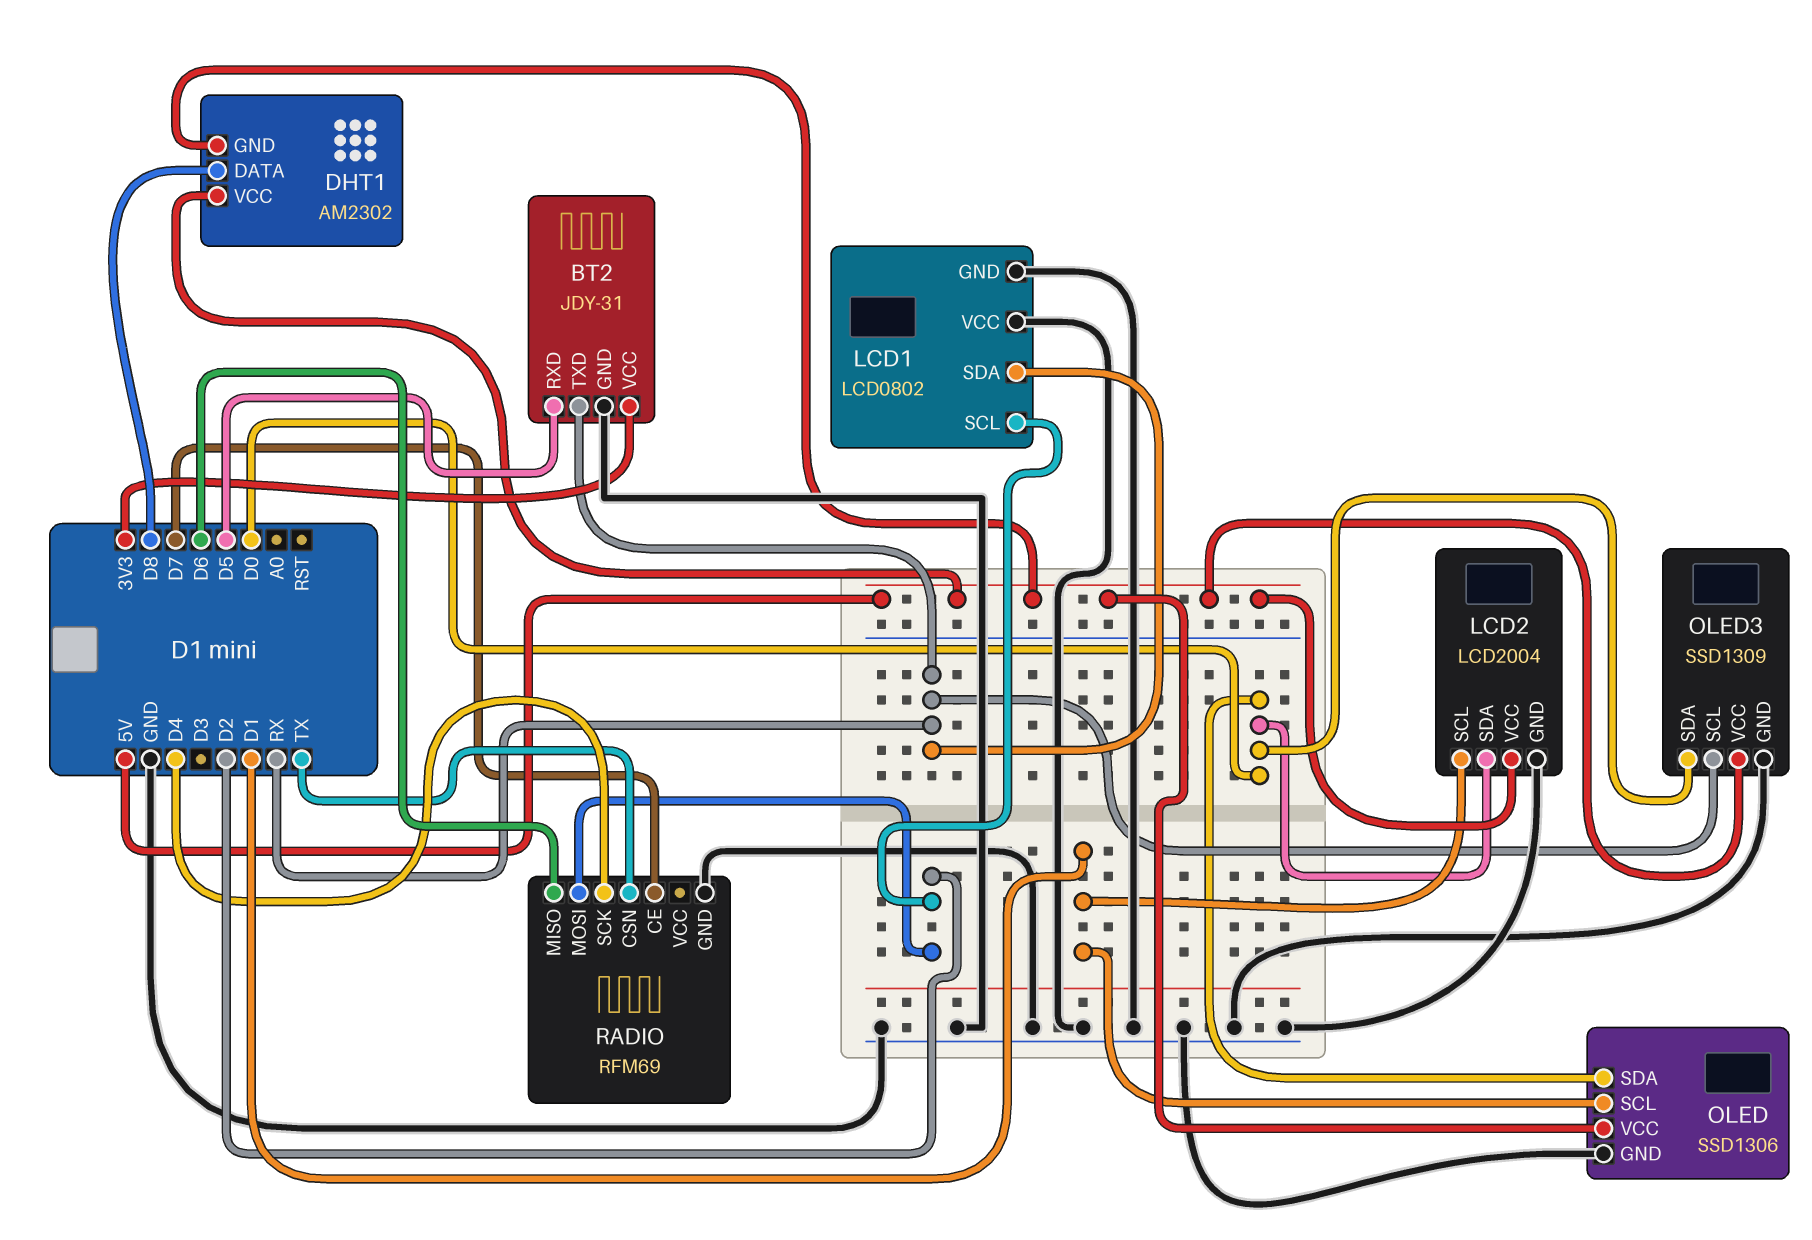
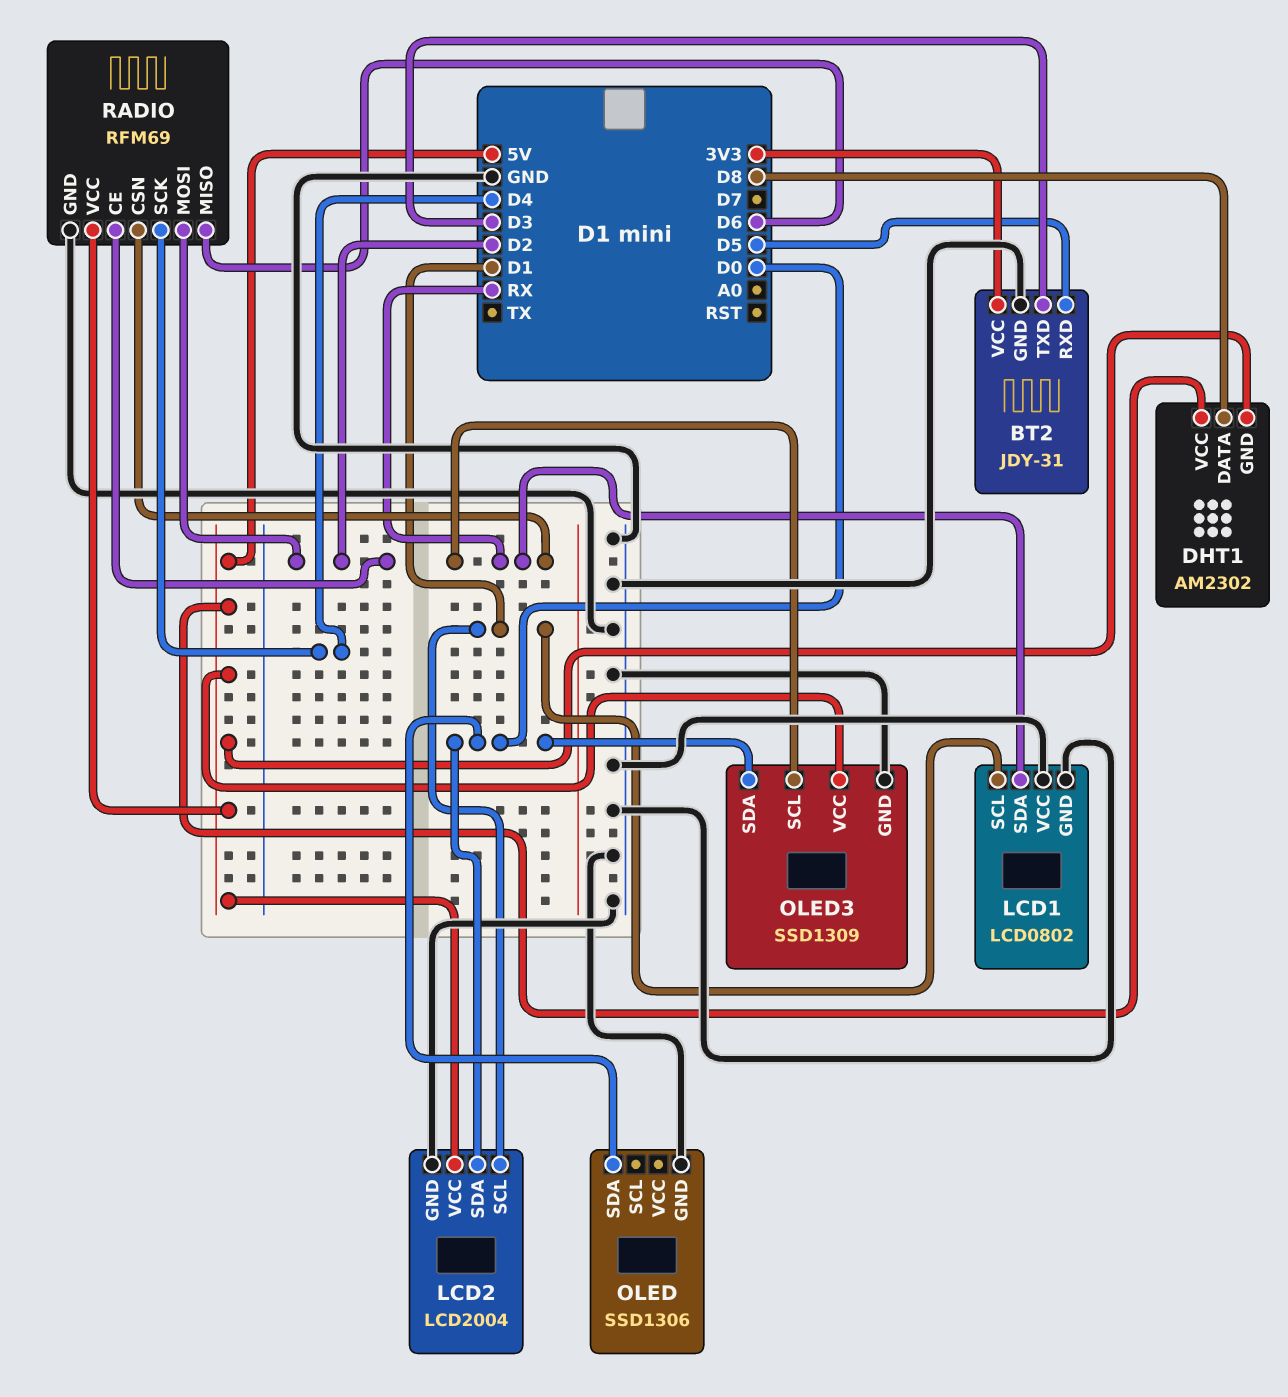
BT2 pin TXD: RX -> D3
LCD1 pin SCL: D2 -> D1
OLED pin SCL: D1 -> none
OLED pin VCC: 5V -> none
RADIO pin CE: D7 -> D2
RADIO pin CSN: TX -> RX
RADIO pin VCC: none -> 5V

